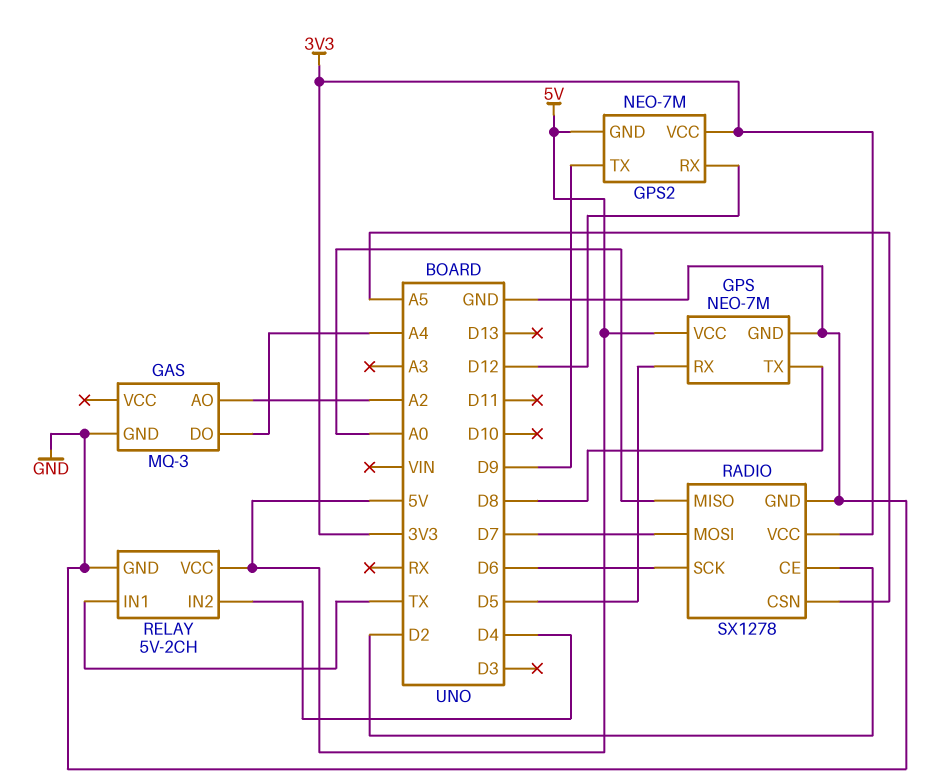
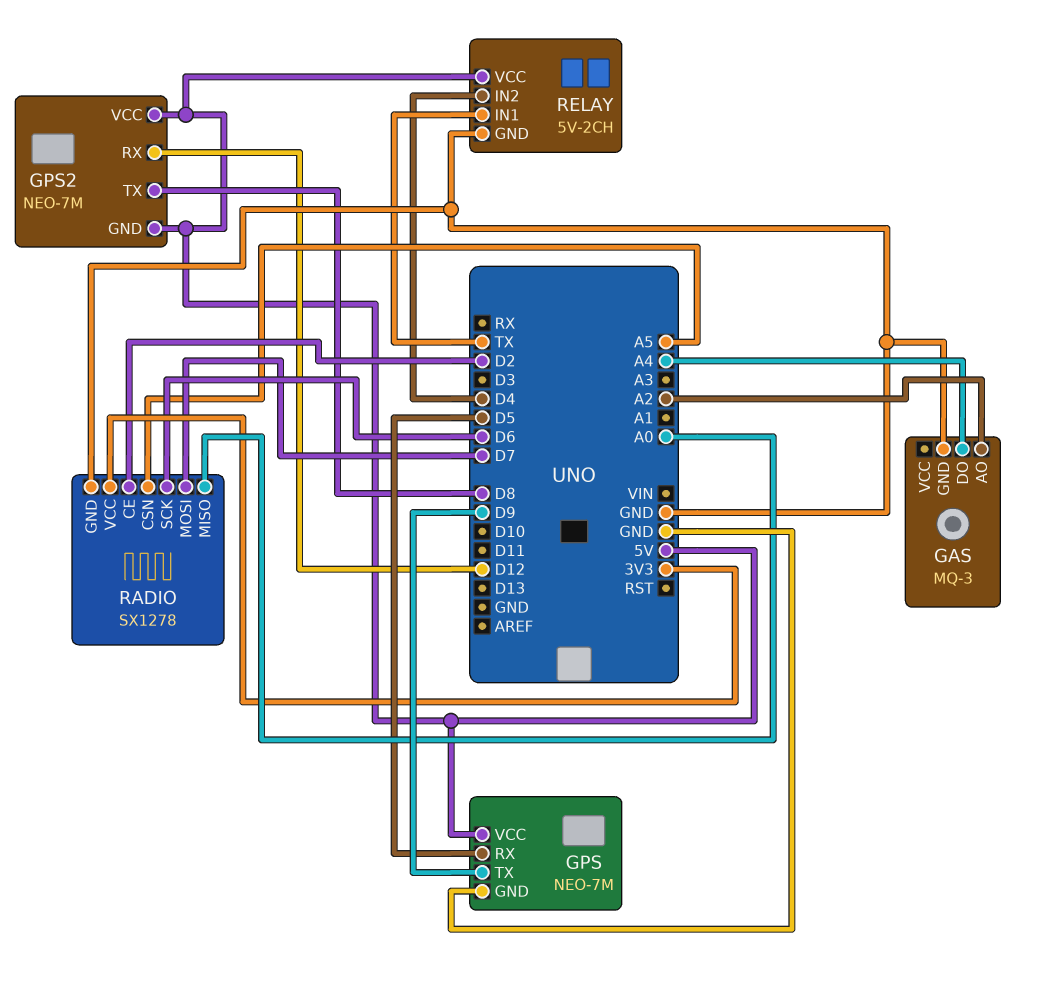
GPS pin TX: D8 -> D9
GPS2 pin TX: D9 -> D8
GPS2 pin VCC: 3V3 -> 5V

